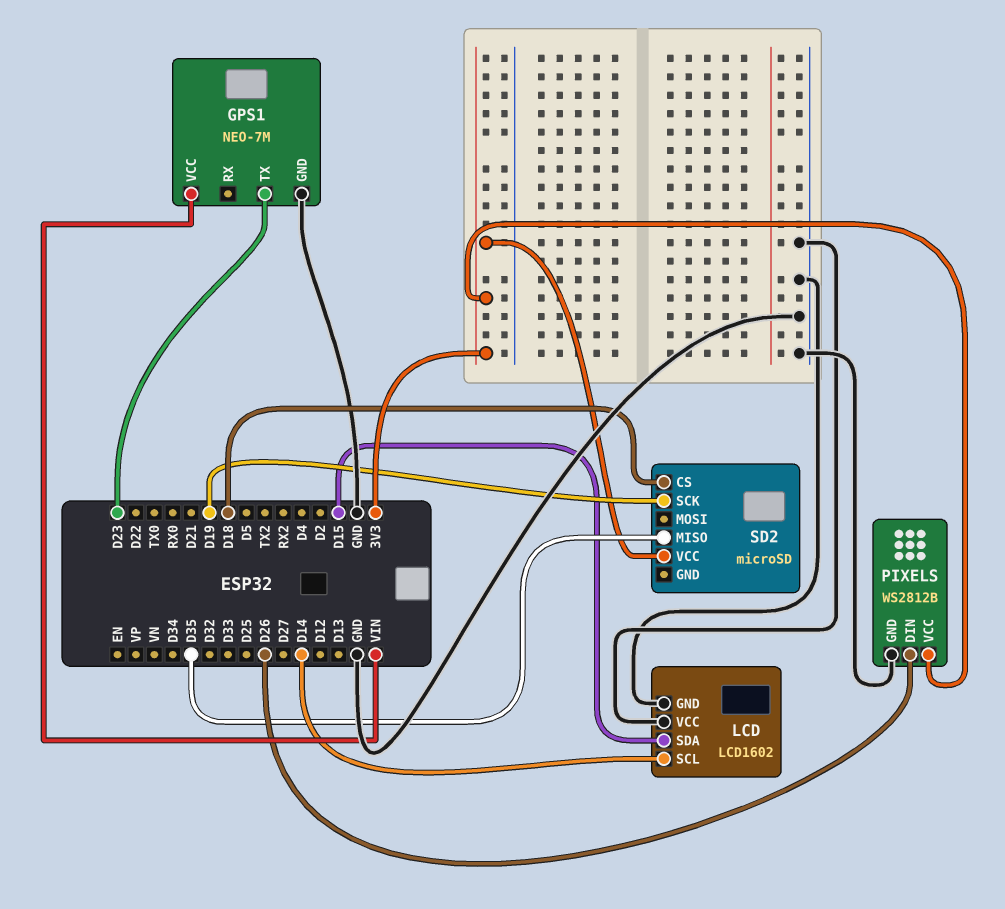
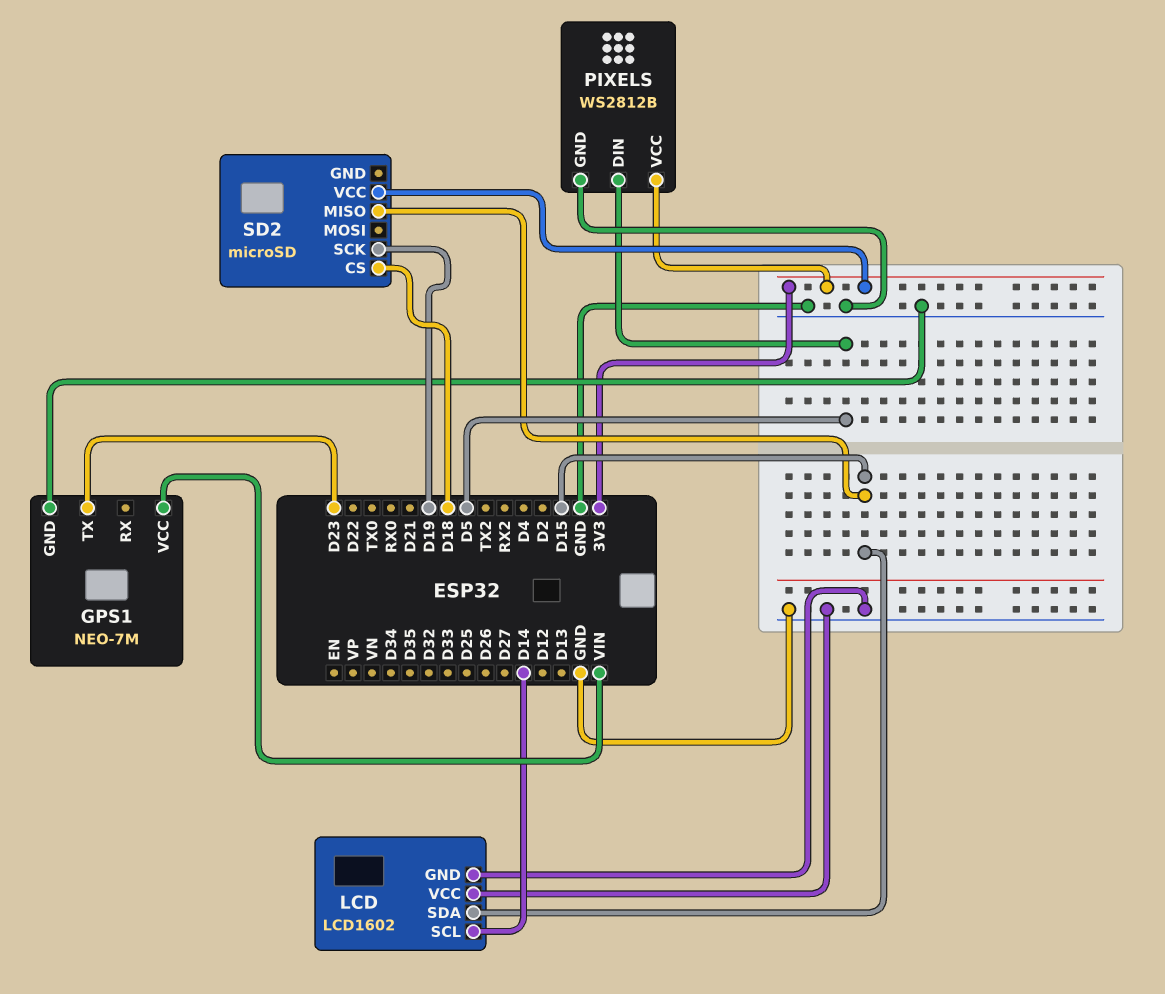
PIXELS pin DIN: D26 -> D5
SD2 pin MISO: D35 -> D15

